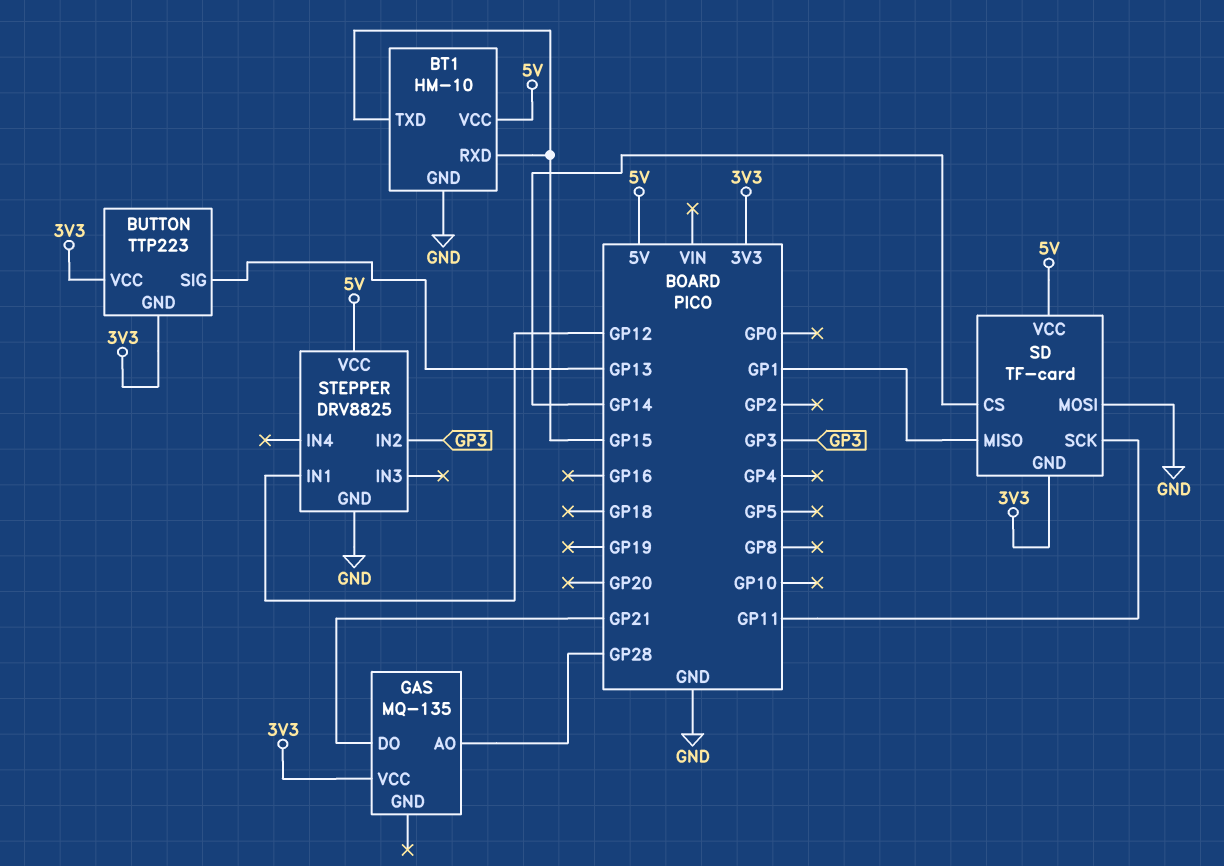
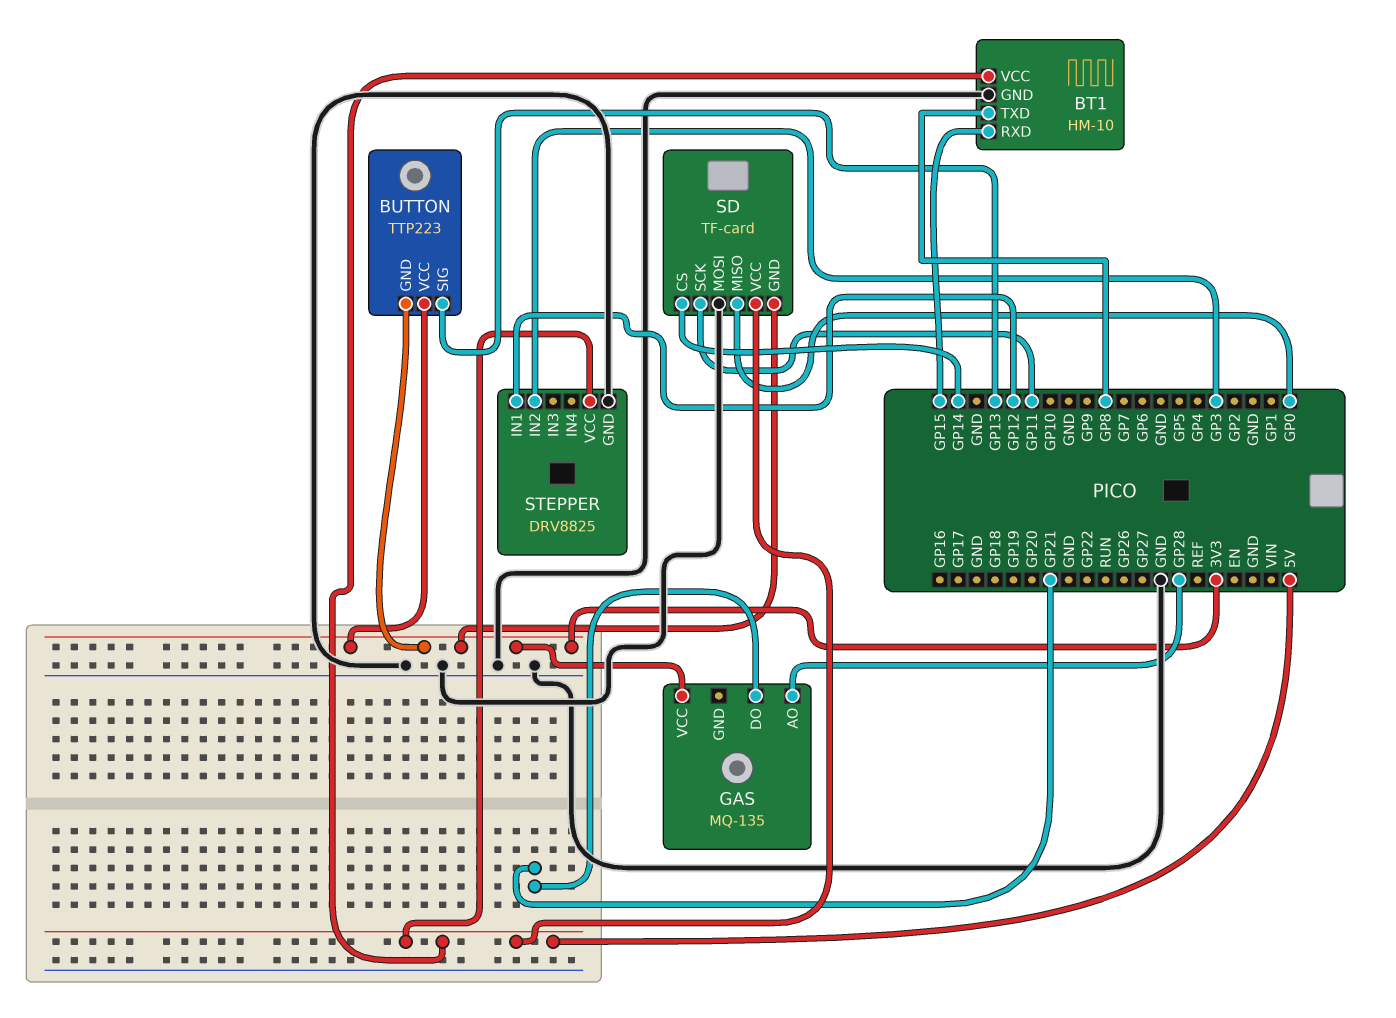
BT1 pin TXD: GP15 -> GP8
SD pin MISO: GP1 -> GP0

